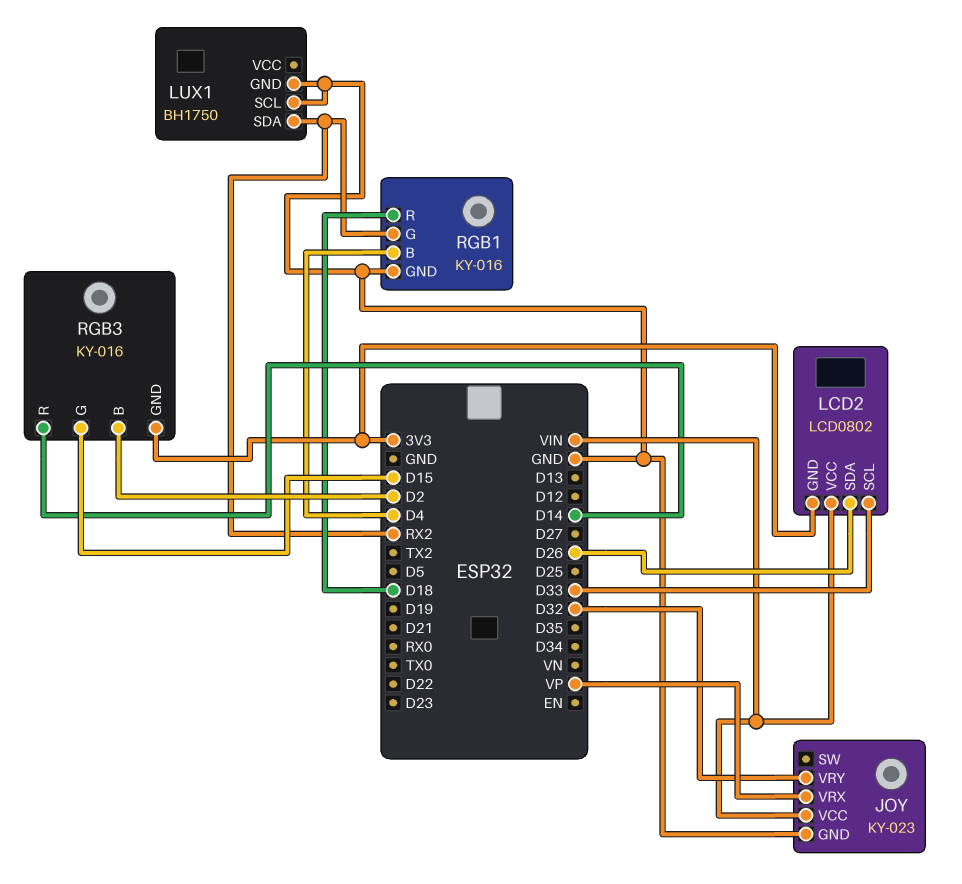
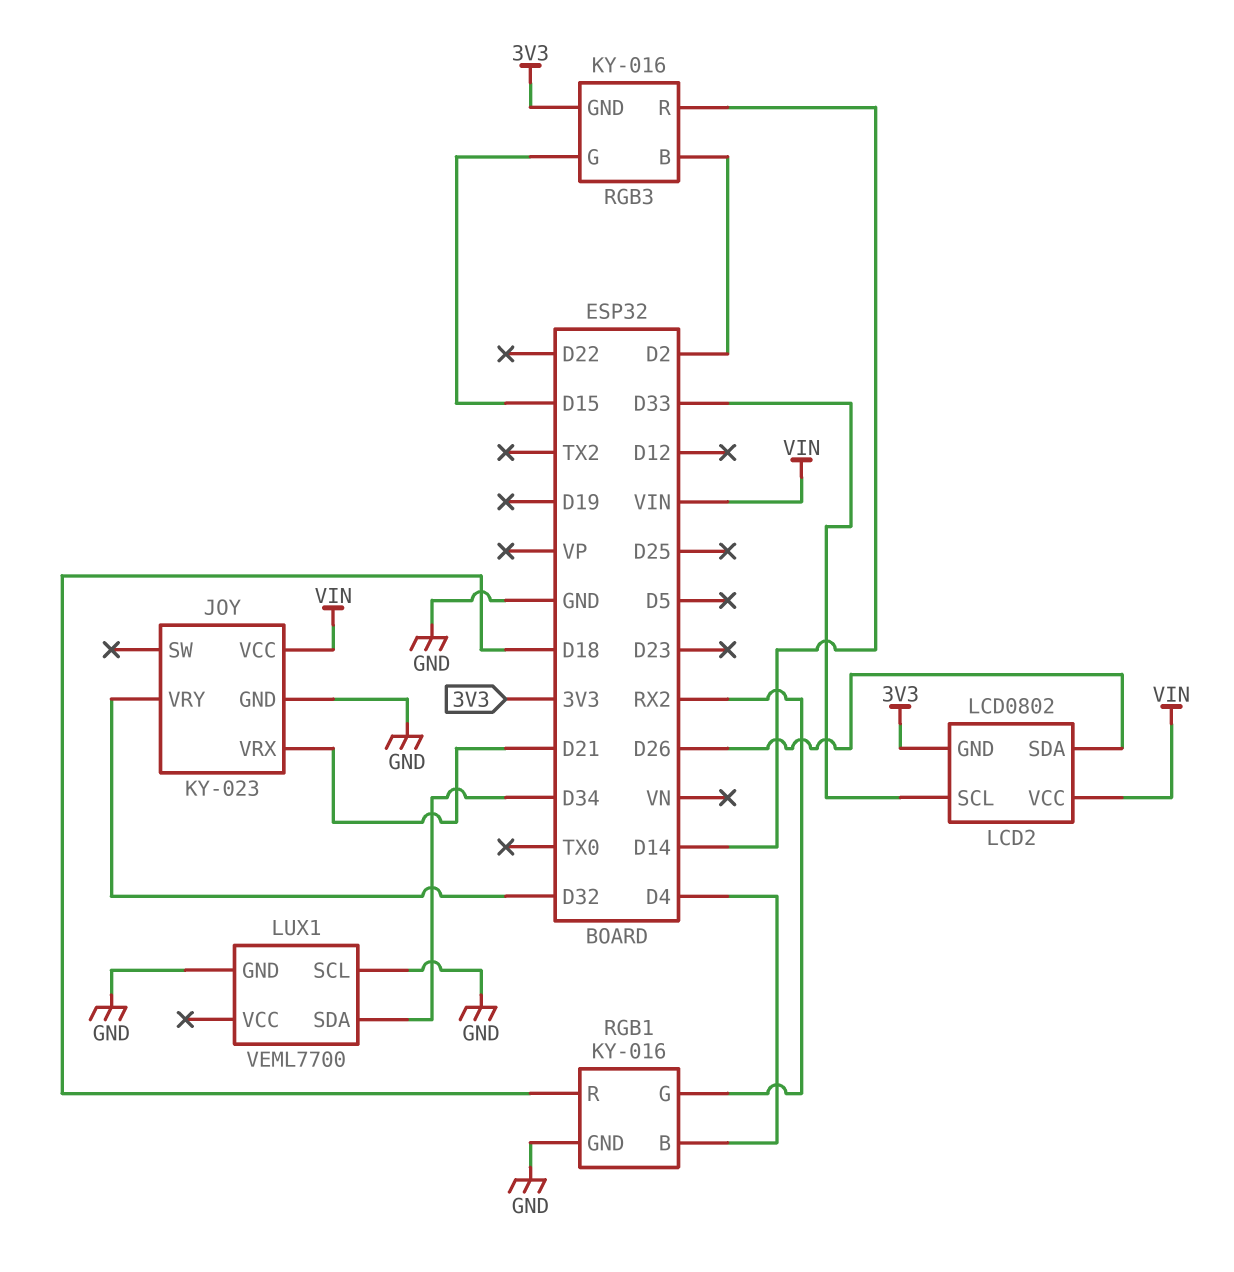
JOY pin VRX: VP -> D21
LUX1: BH1750 -> VEML7700
LUX1 pin SDA: RX2 -> D34

